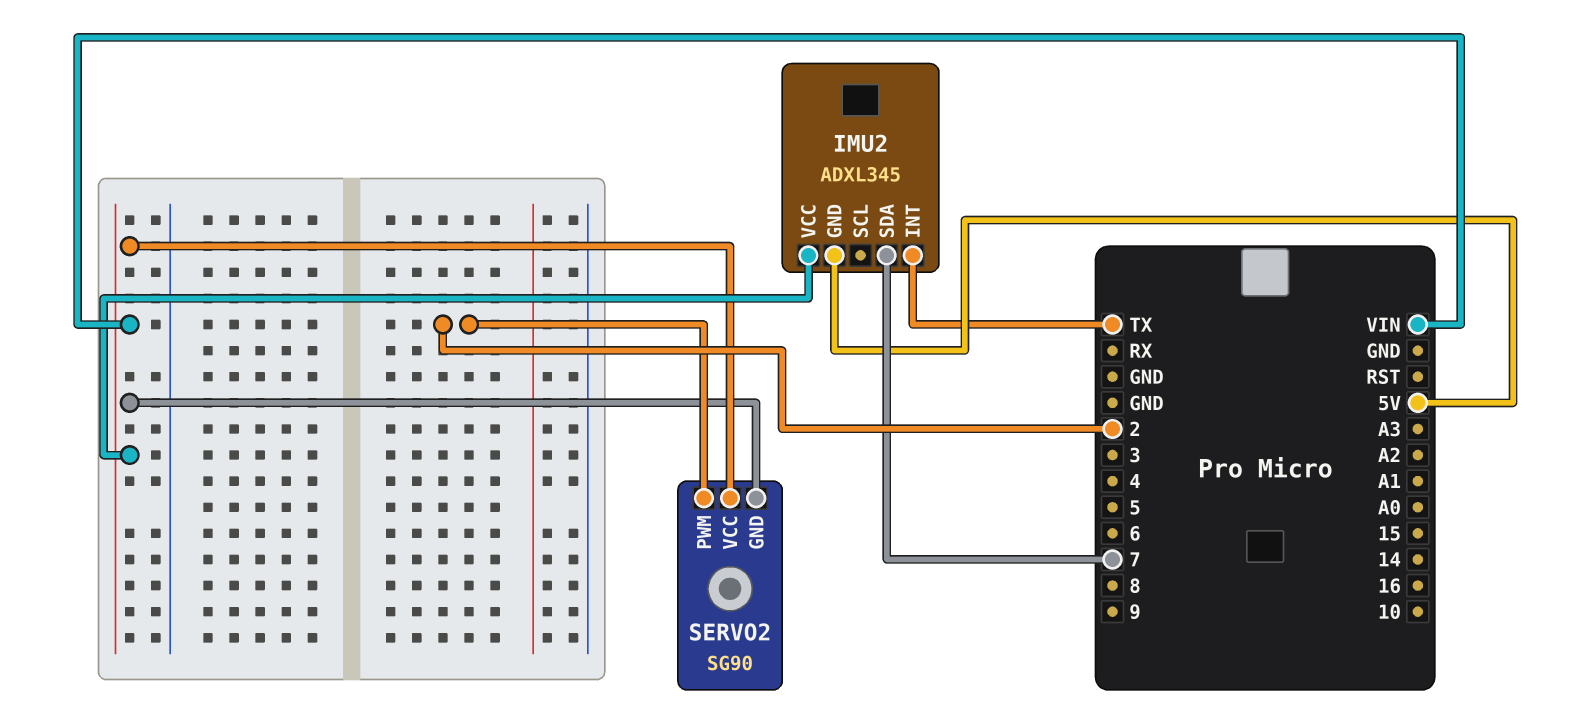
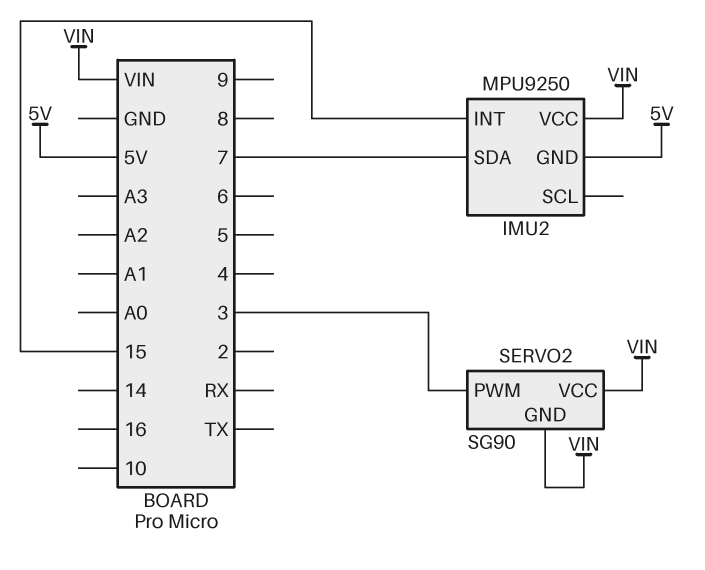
IMU2: ADXL345 -> MPU9250
IMU2 pin INT: TX -> 15
SERVO2 pin PWM: 2 -> 3

